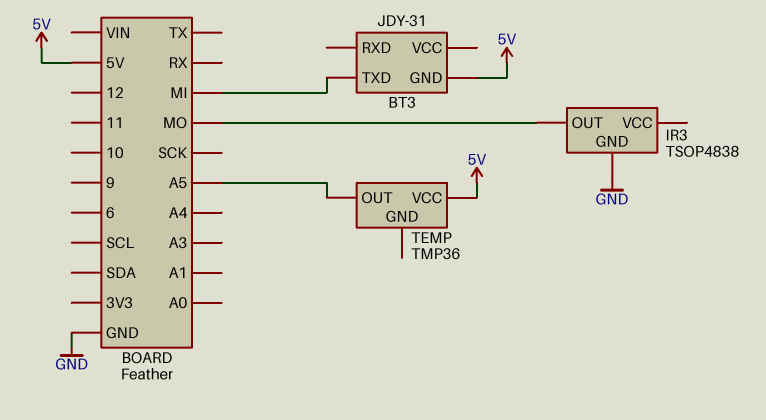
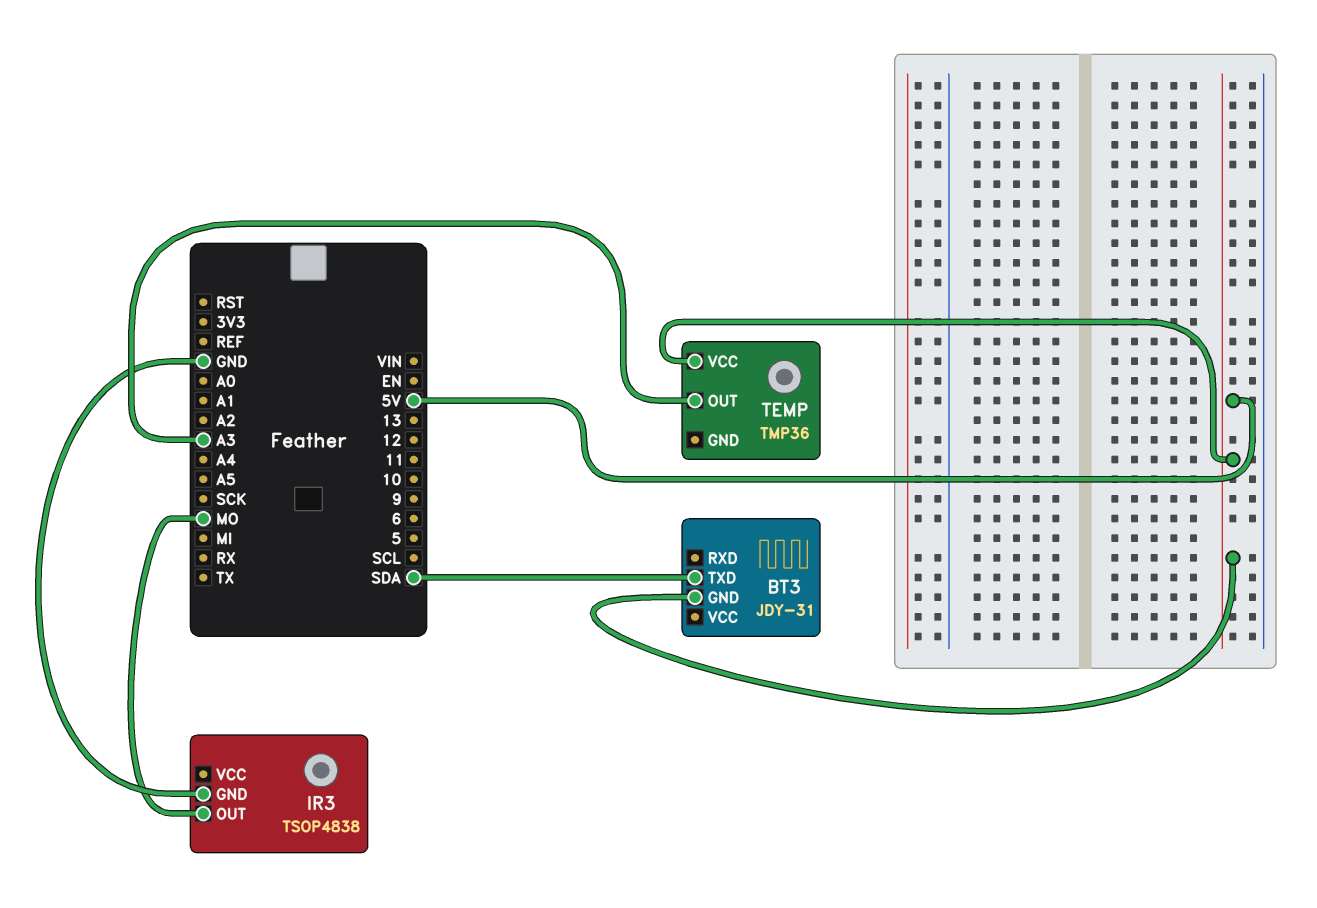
BT3 pin TXD: MI -> SDA
TEMP pin OUT: A5 -> A3

